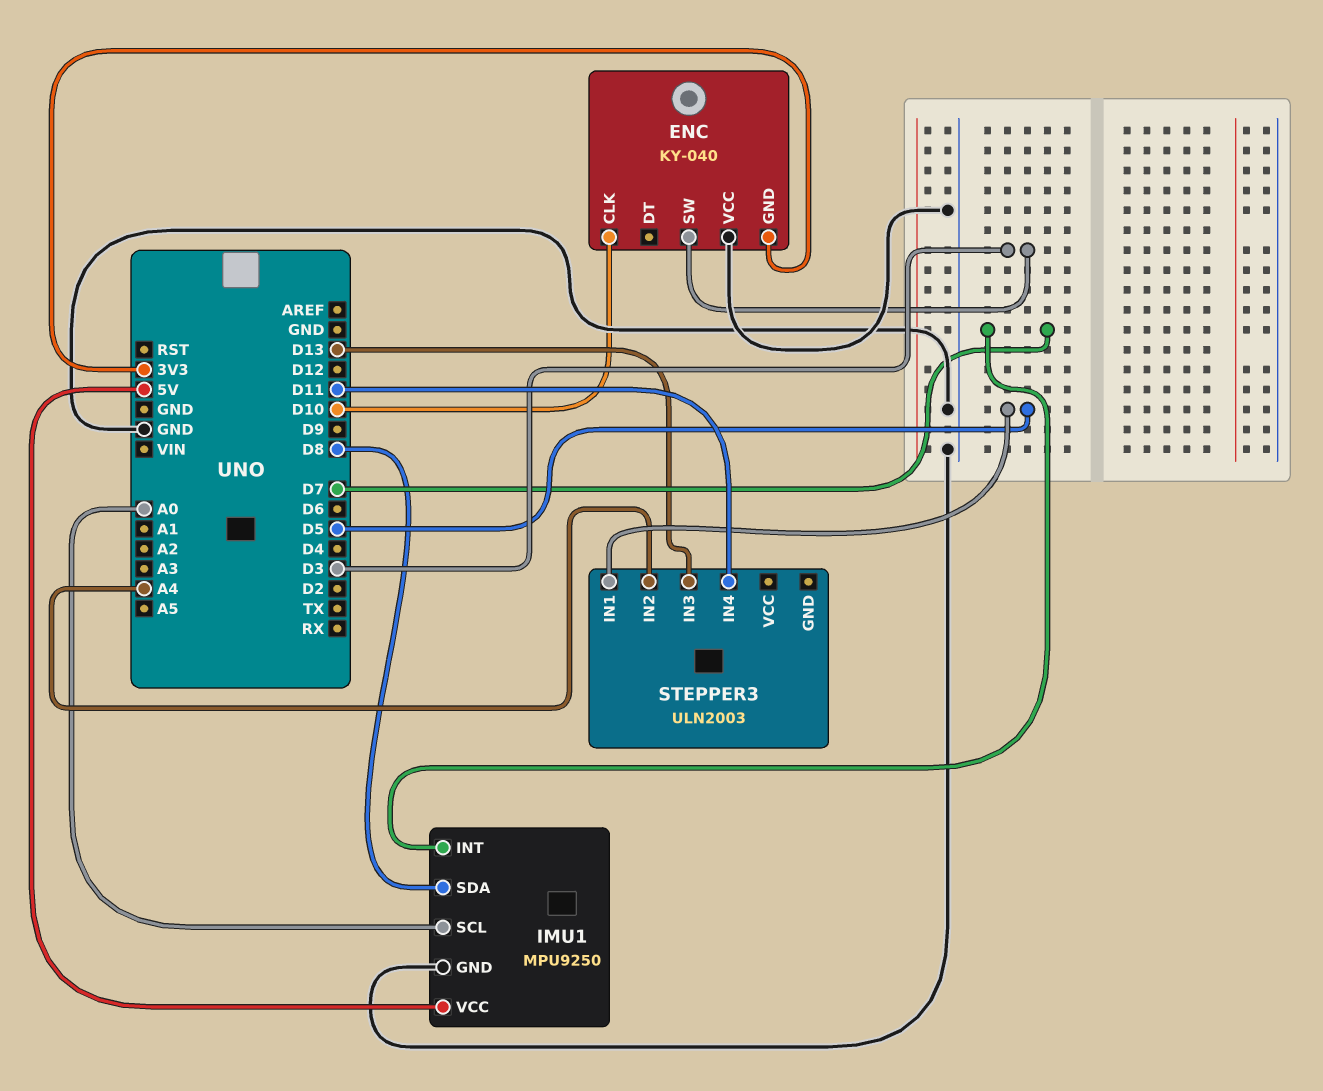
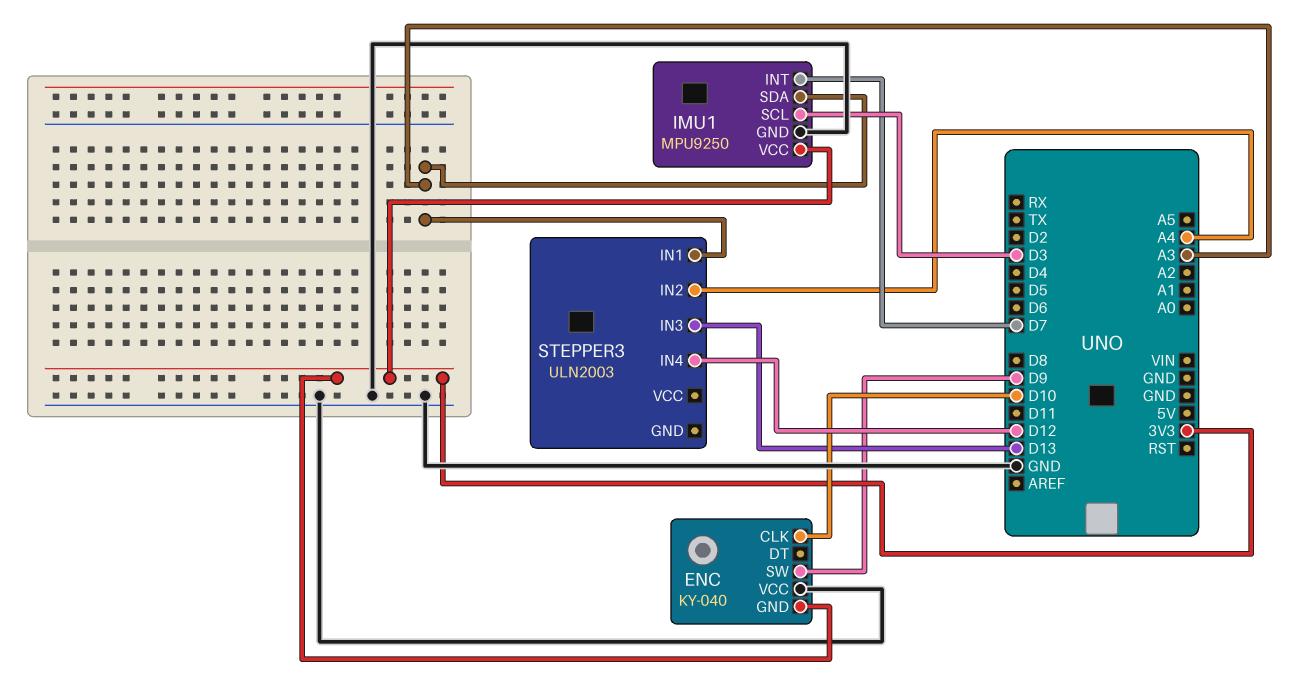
ENC pin SW: D3 -> D9
IMU1 pin SCL: A0 -> D3
IMU1 pin SDA: D8 -> A3
IMU1 pin VCC: 5V -> 3V3
STEPPER3 pin IN1: D5 -> A3
STEPPER3 pin IN4: D11 -> D12

